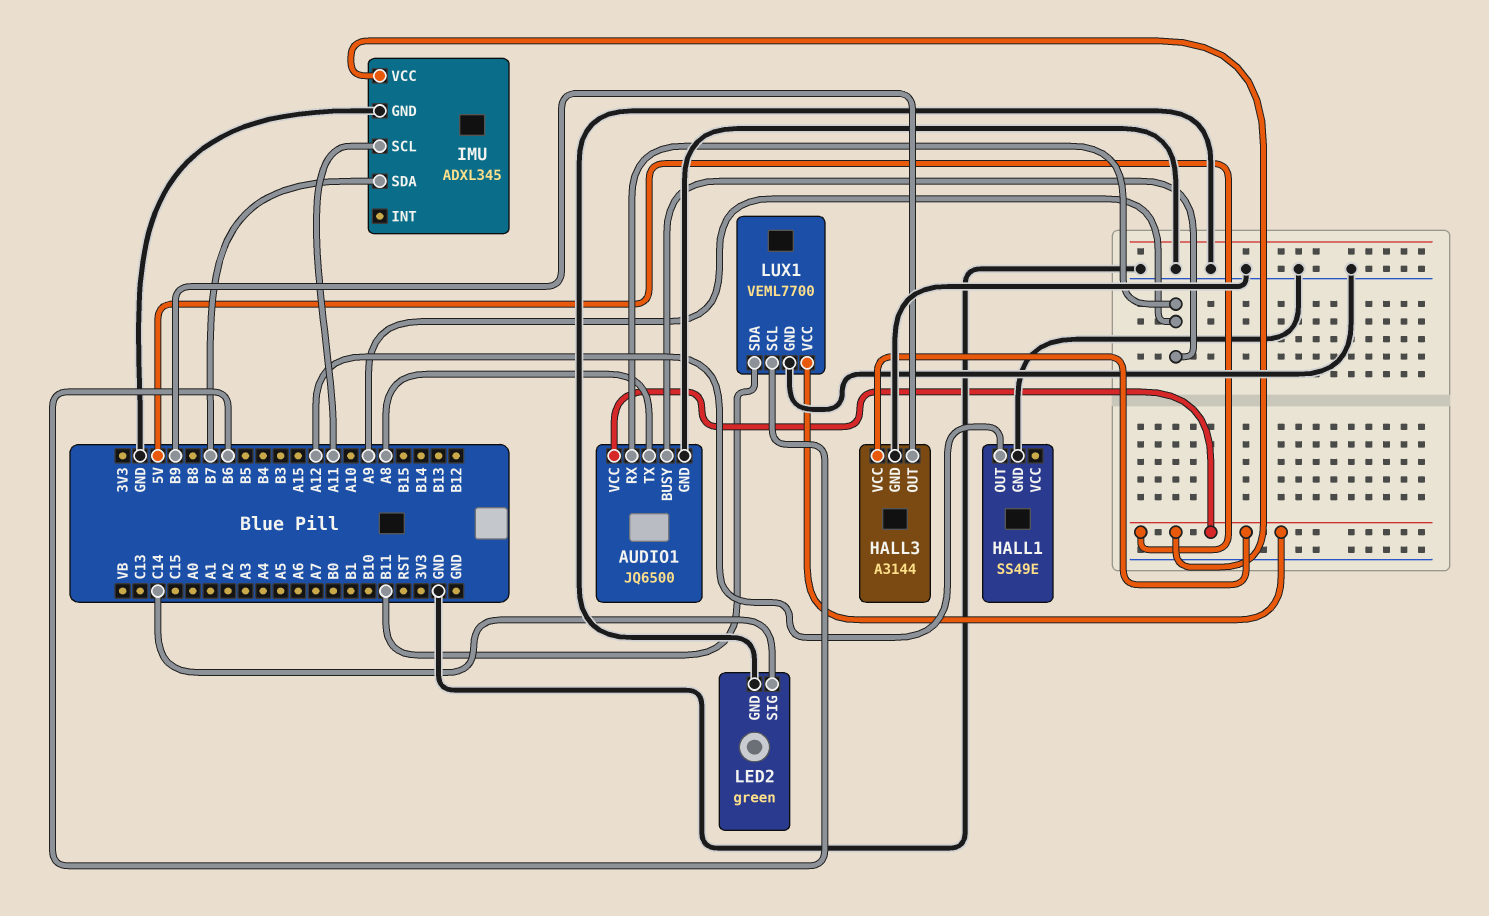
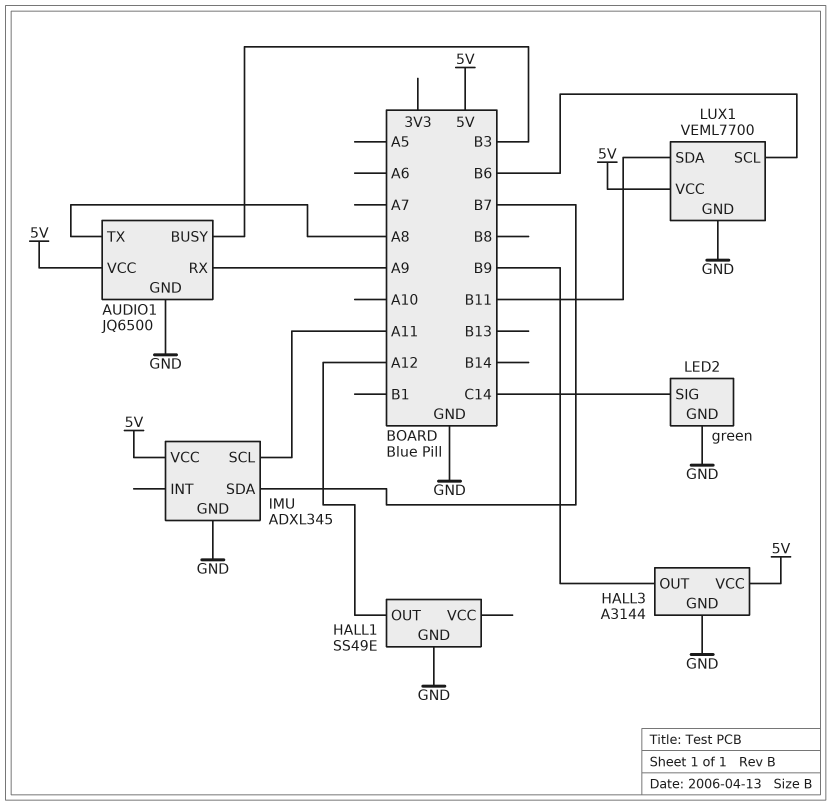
AUDIO1 pin BUSY: A9 -> B3

